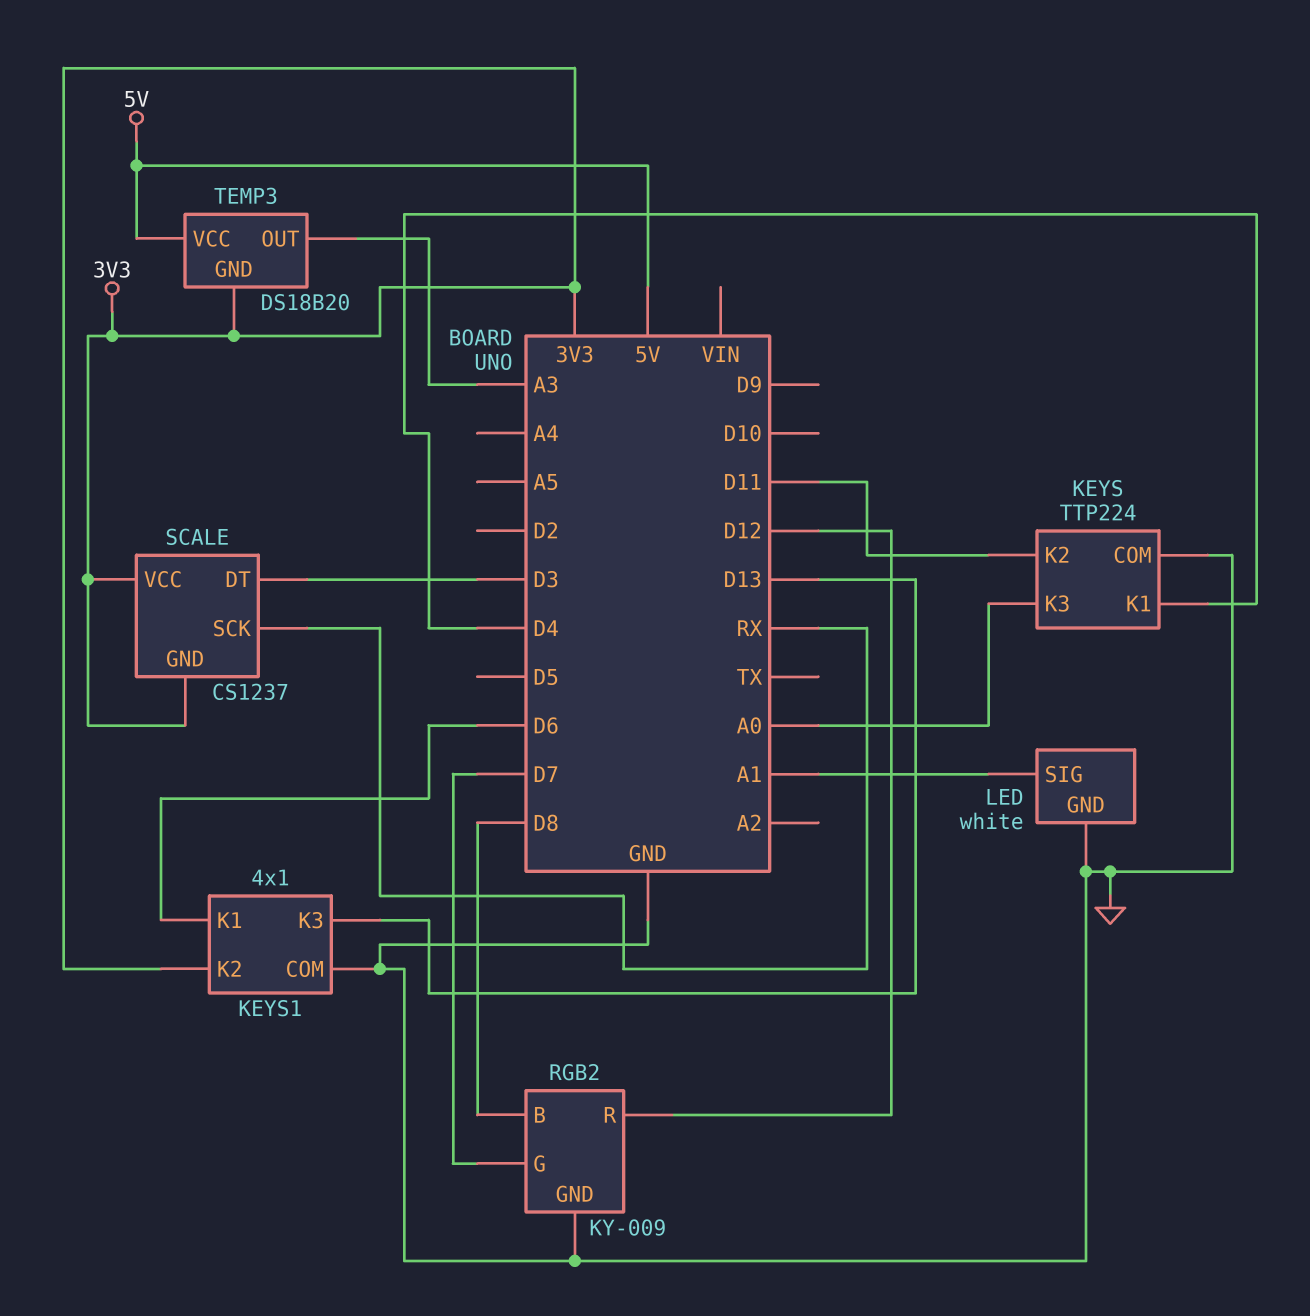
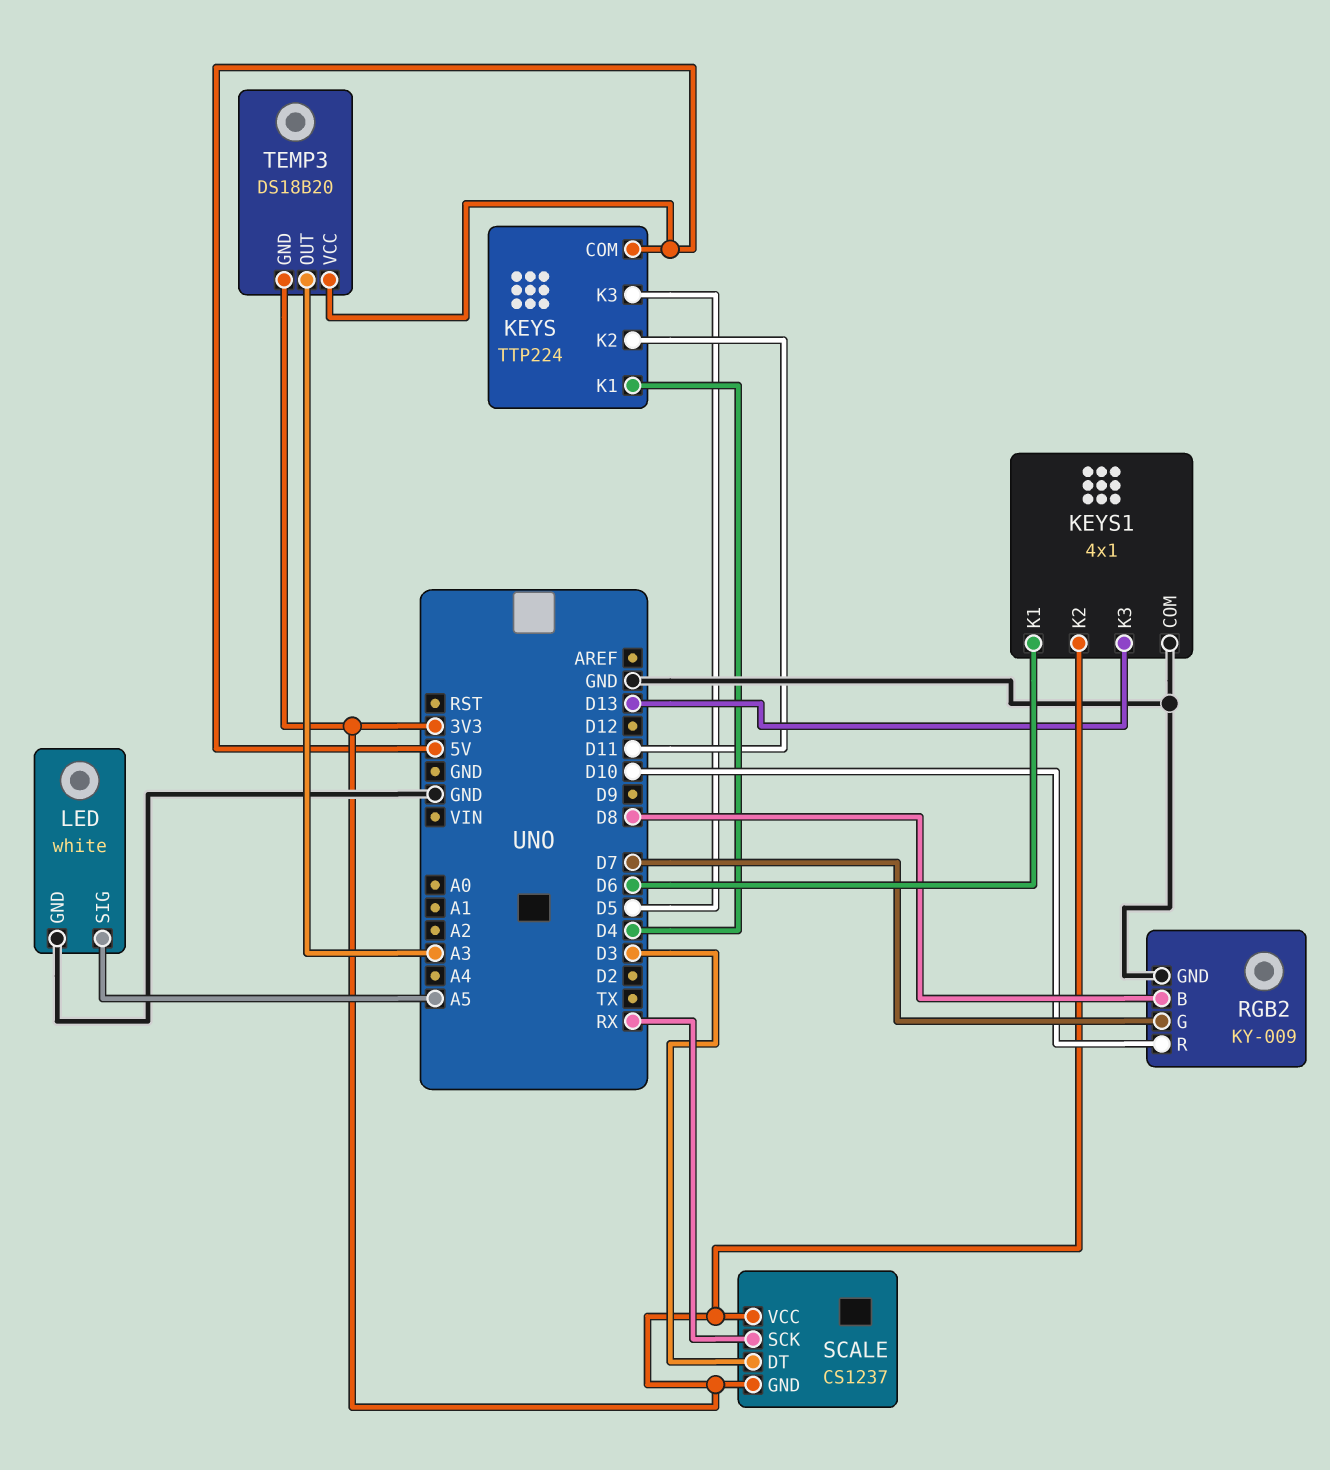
KEYS pin COM: GND -> 5V
KEYS pin K3: A0 -> D5
LED pin SIG: A1 -> A5
RGB2 pin R: D12 -> D10

